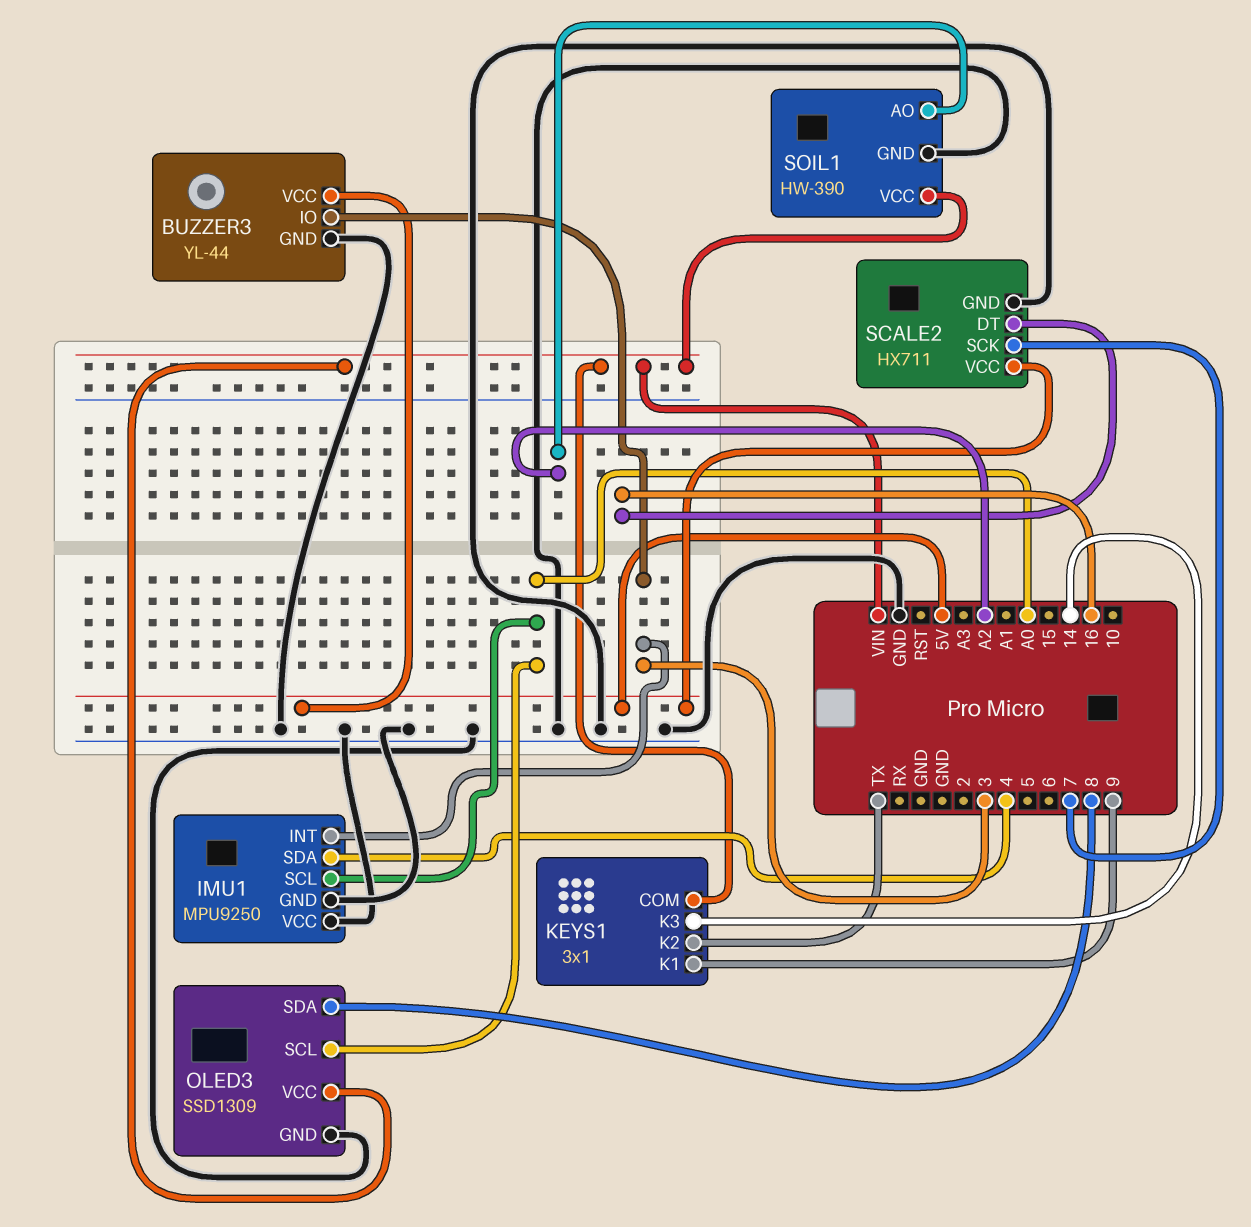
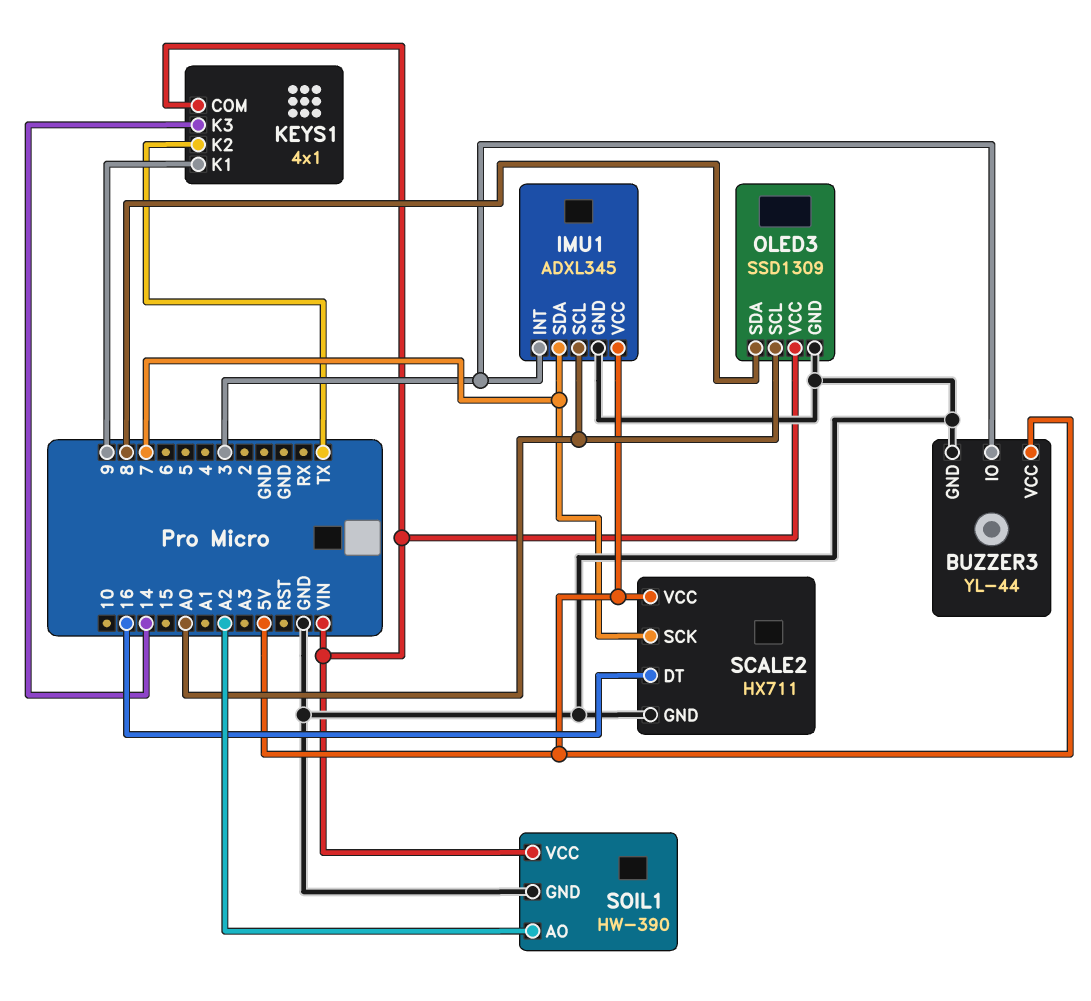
IMU1: MPU9250 -> ADXL345
IMU1 pin SDA: 4 -> 7
IMU1 pin VCC: GND -> 5V
KEYS1: 3x1 -> 4x1

